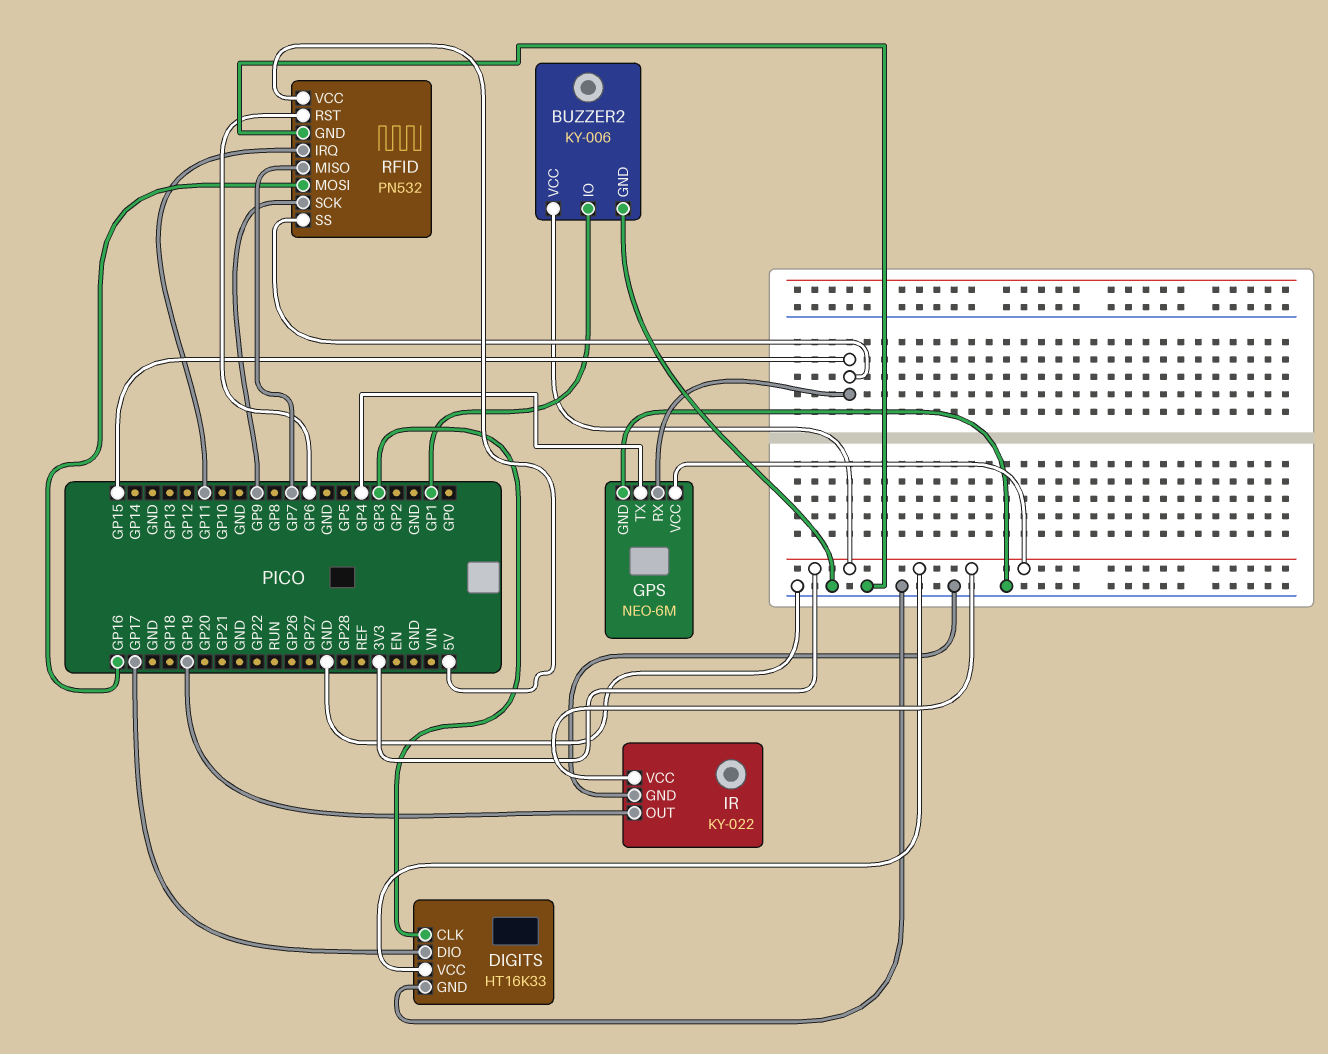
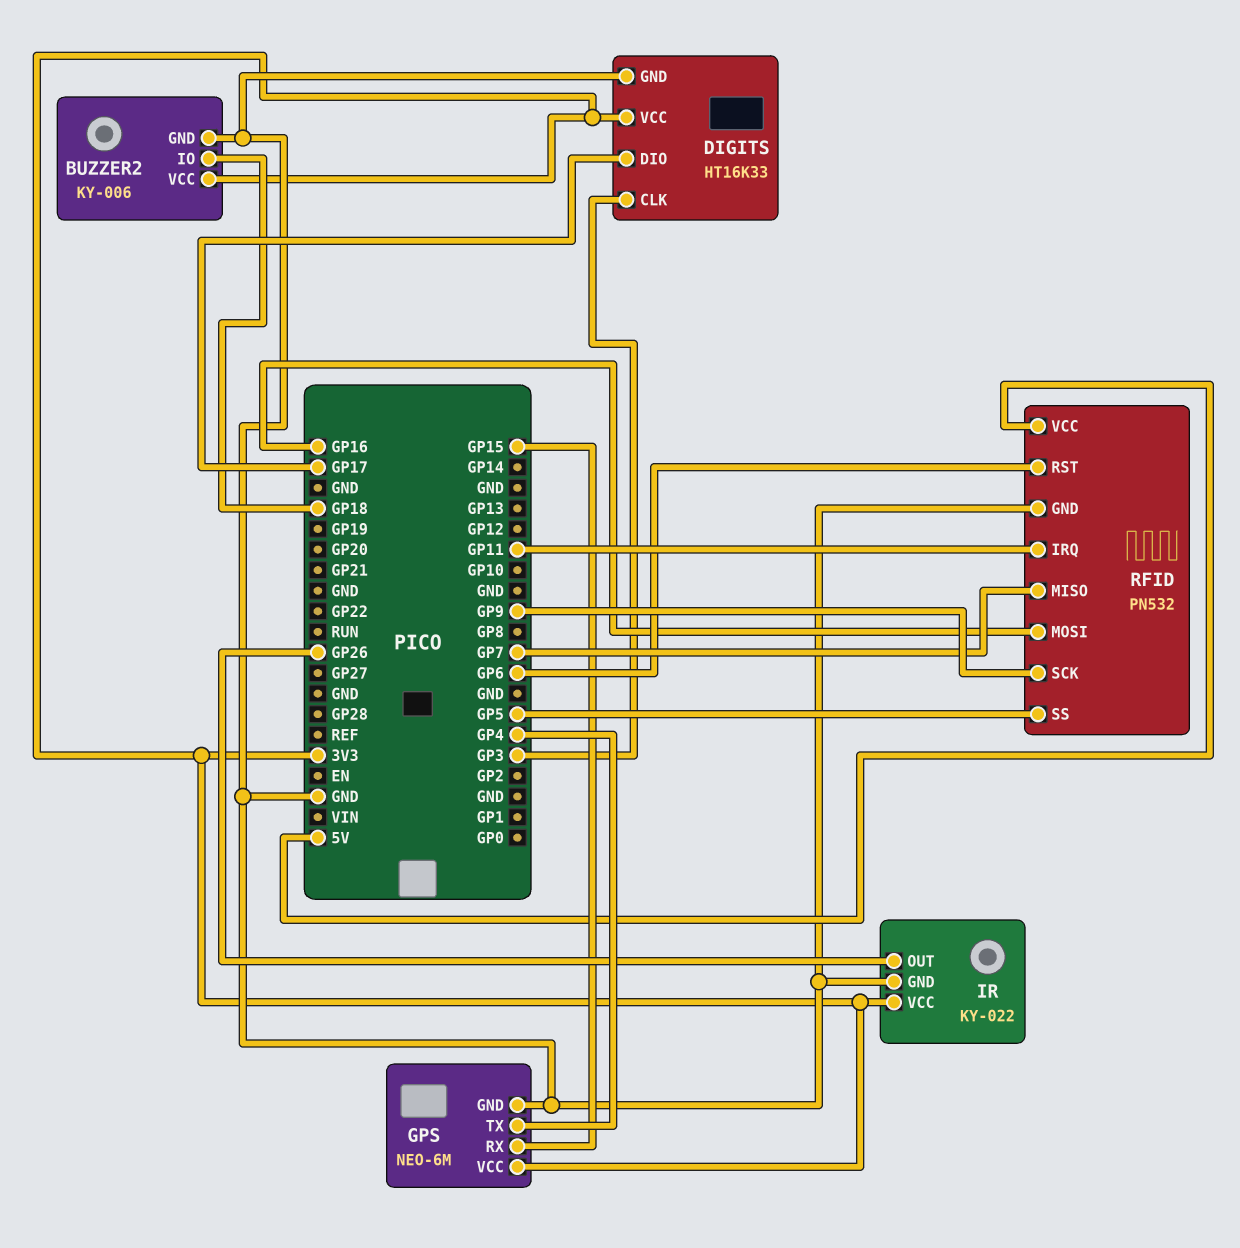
BUZZER2 pin IO: GP1 -> GP18
IR pin OUT: GP19 -> GP26
RFID pin SS: GP15 -> GP5

